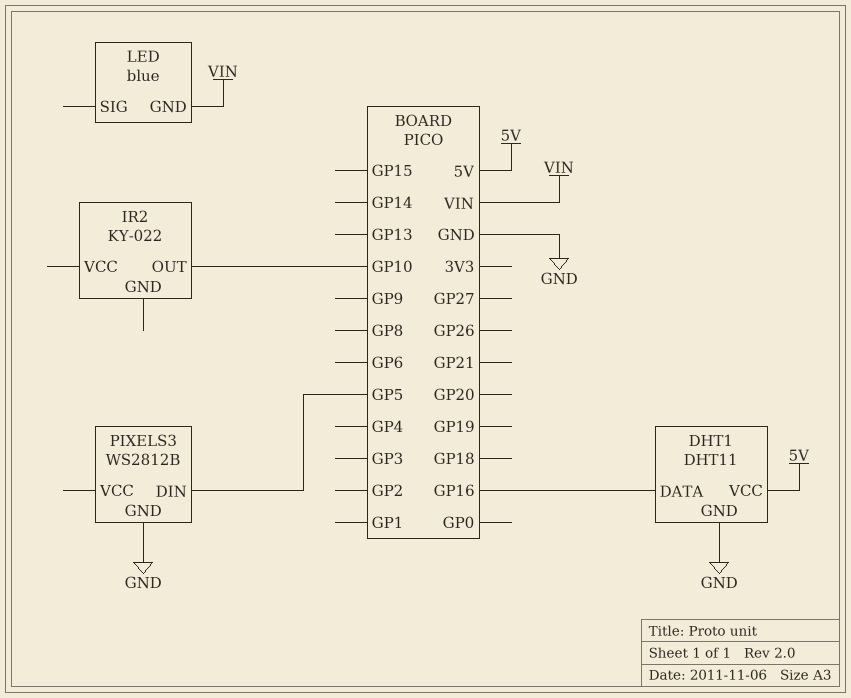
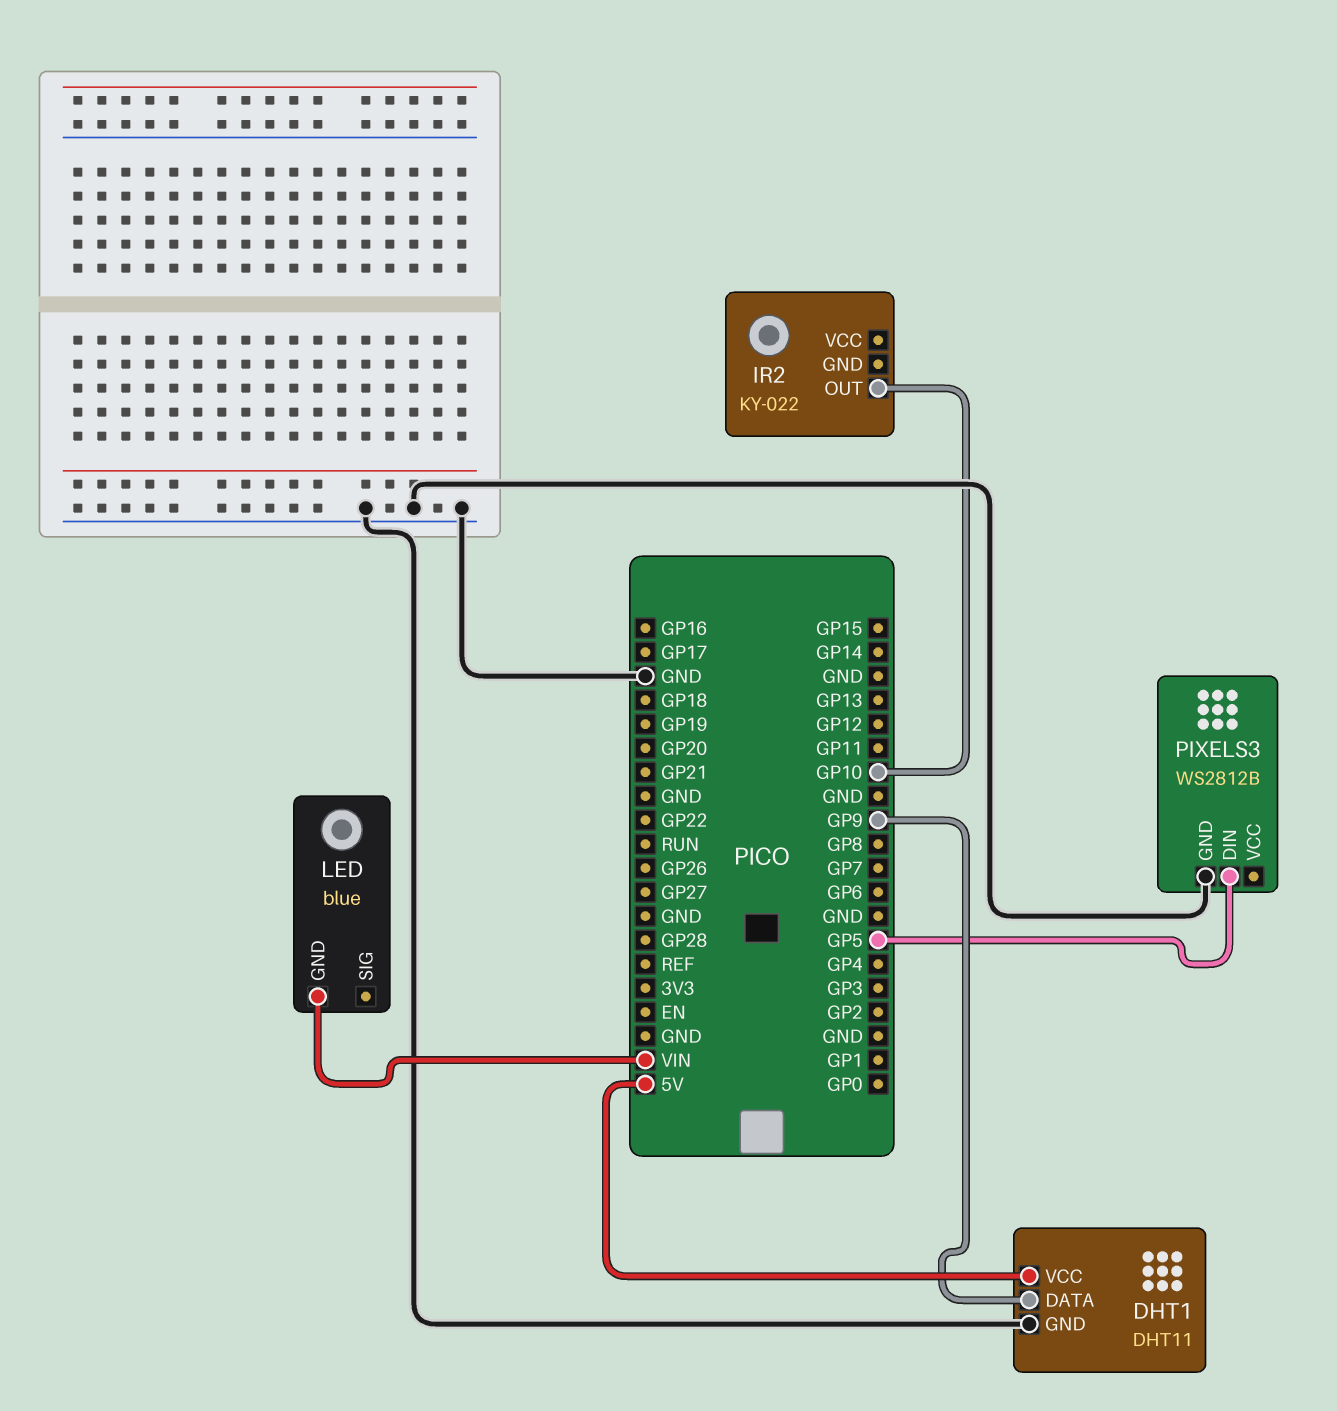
DHT1 pin DATA: GP16 -> GP9

